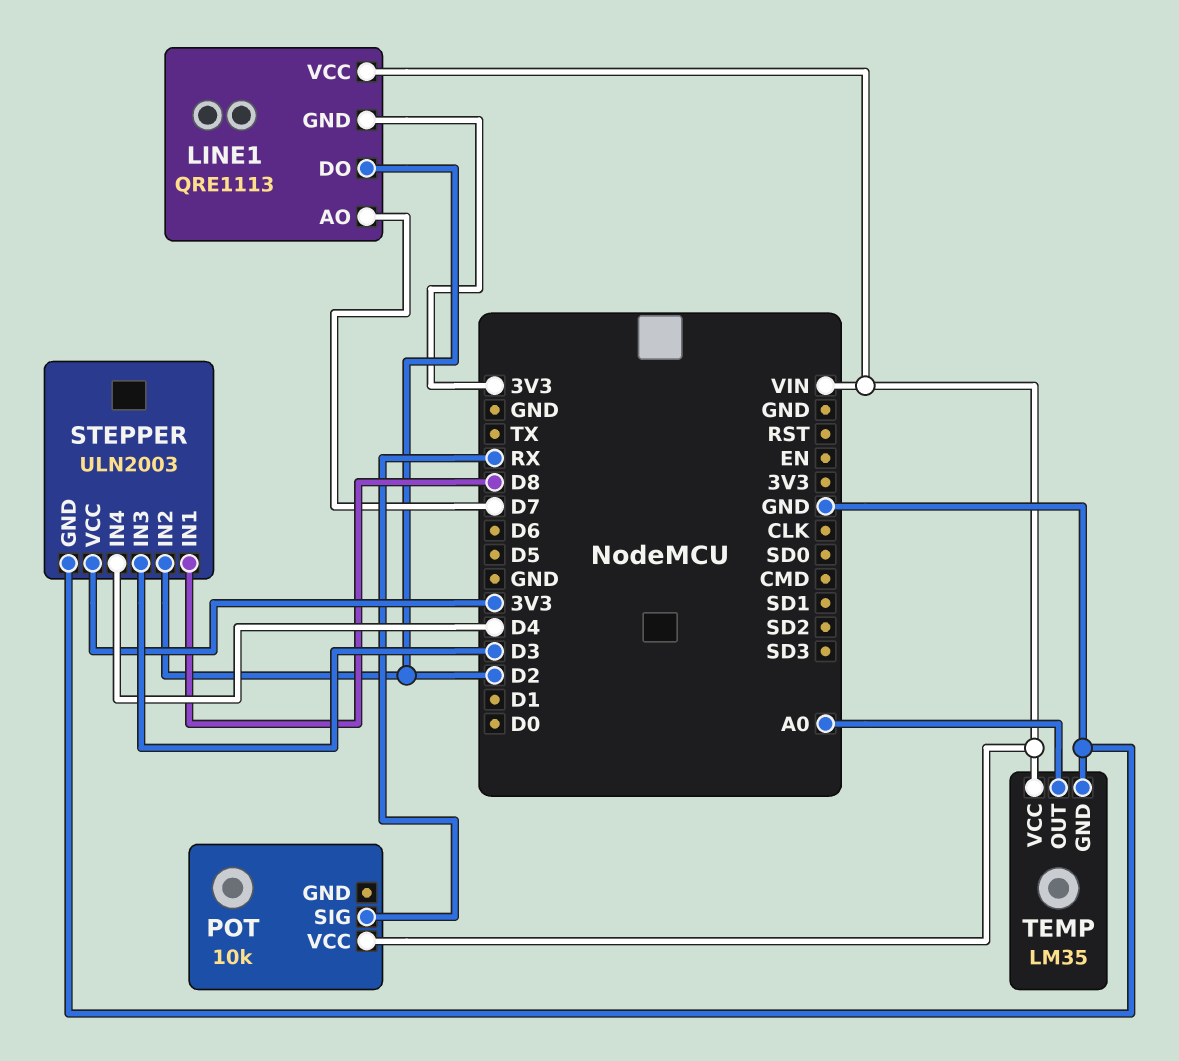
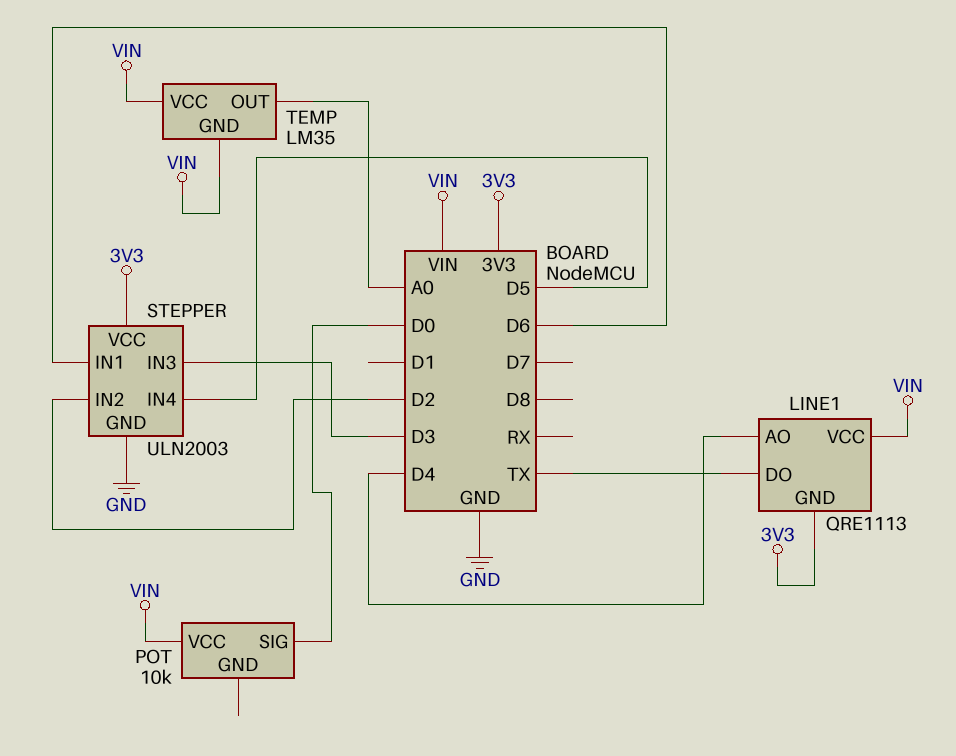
LINE1 pin AO: D7 -> D4
LINE1 pin DO: D2 -> TX
POT pin SIG: RX -> D0
STEPPER pin IN1: D8 -> D6
STEPPER pin IN4: D4 -> D5
TEMP pin GND: GND -> VIN

